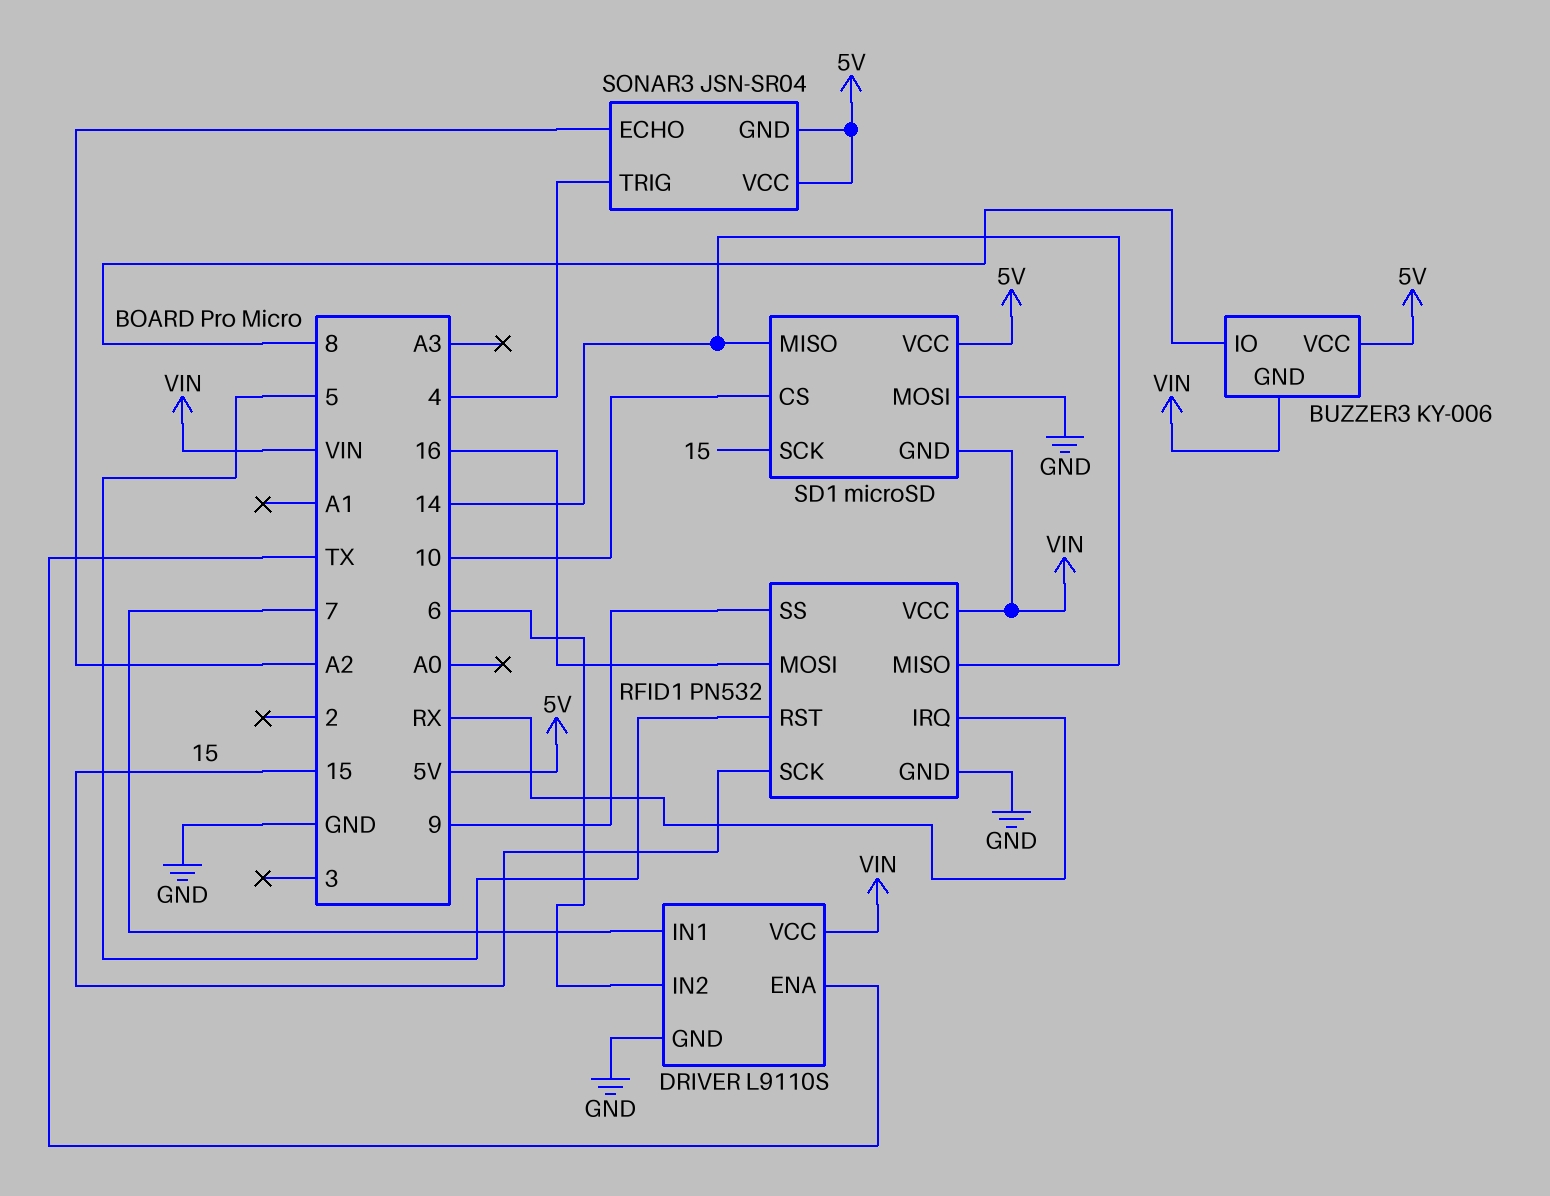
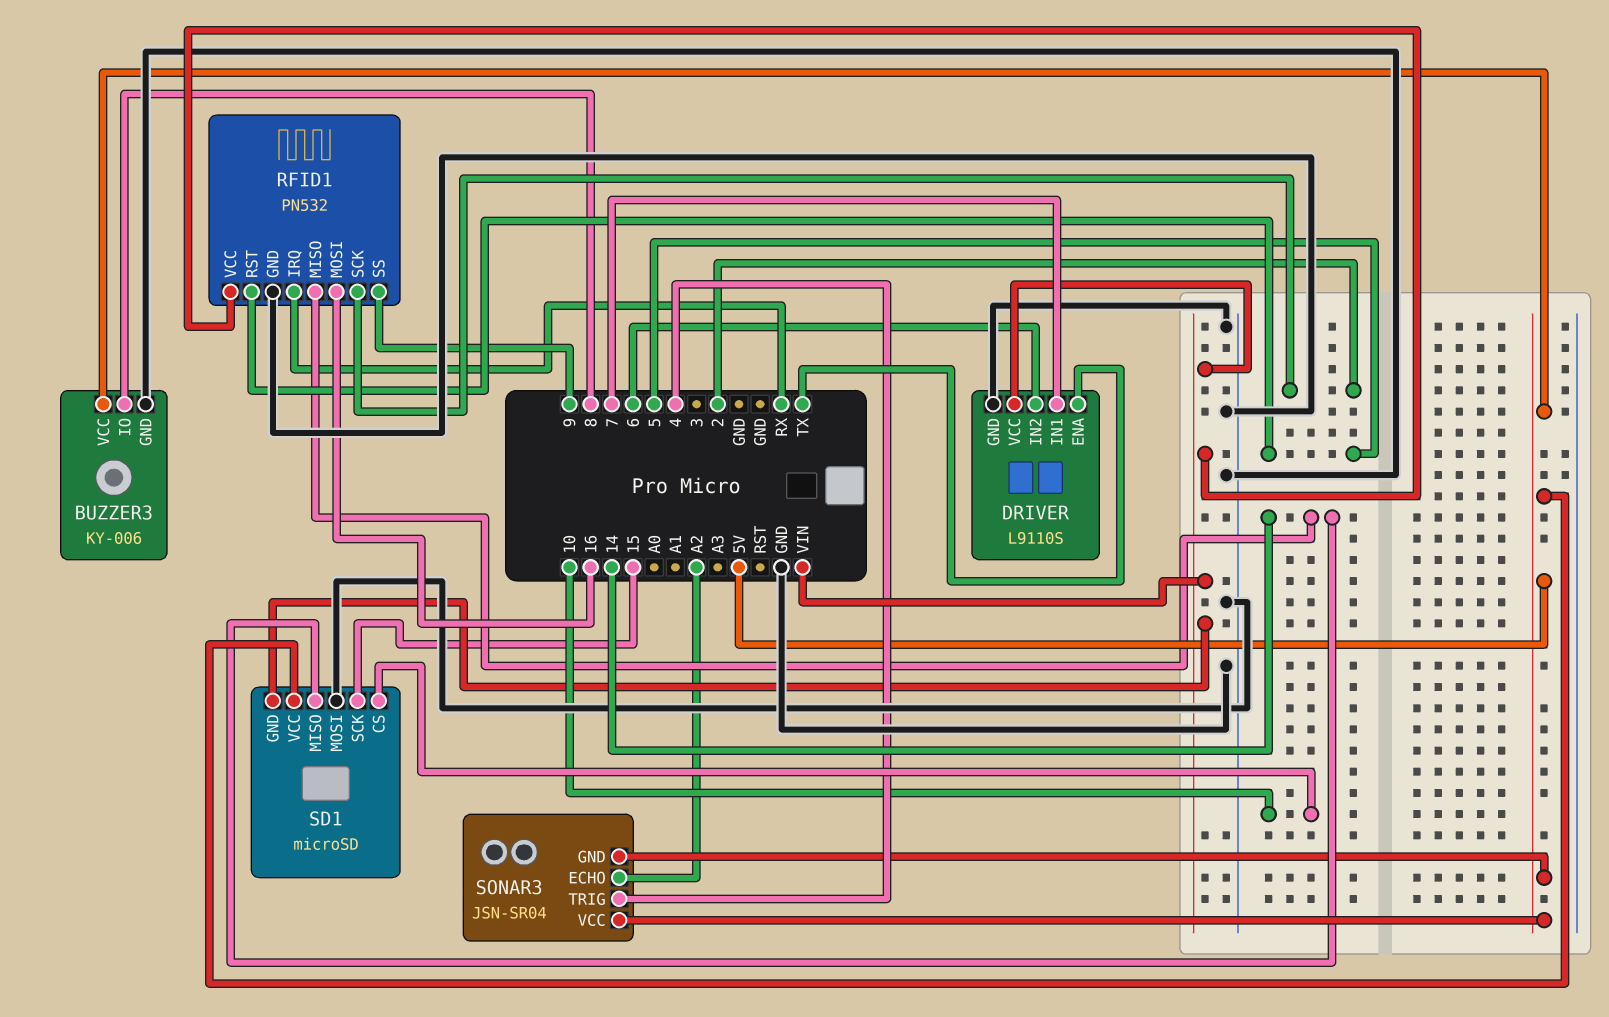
BUZZER3 pin GND: VIN -> GND
RFID1 pin SCK: 15 -> 2

